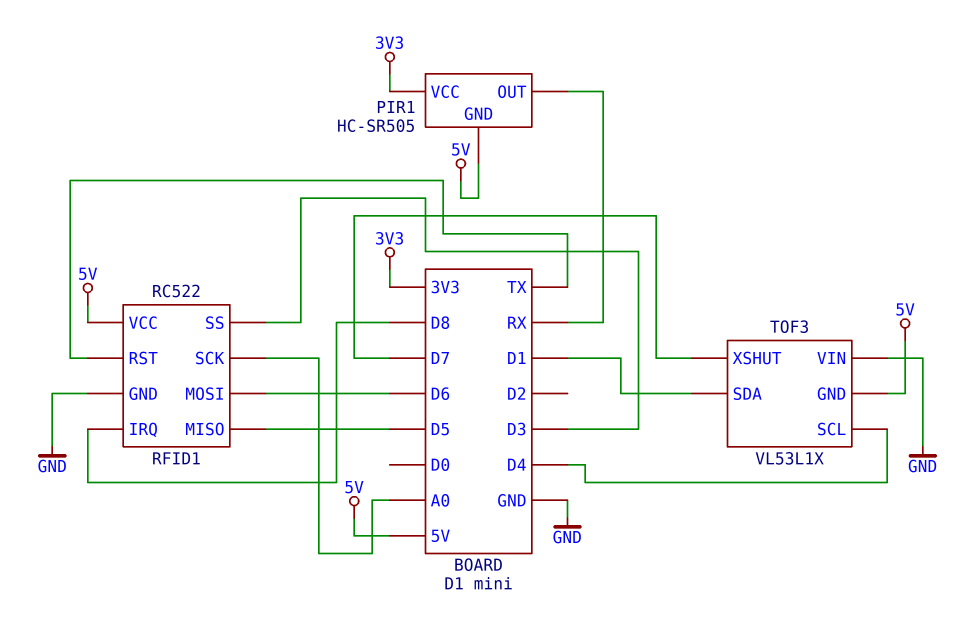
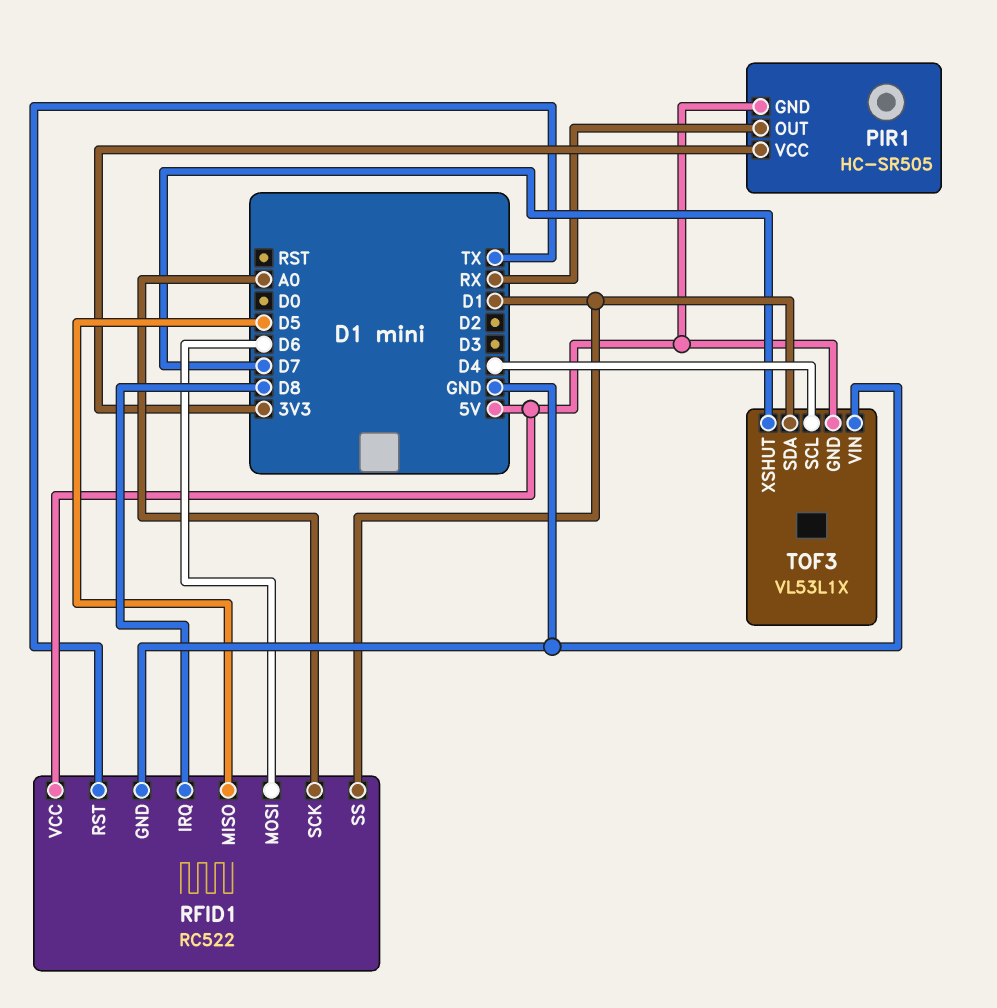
RFID1 pin SS: D3 -> D1

